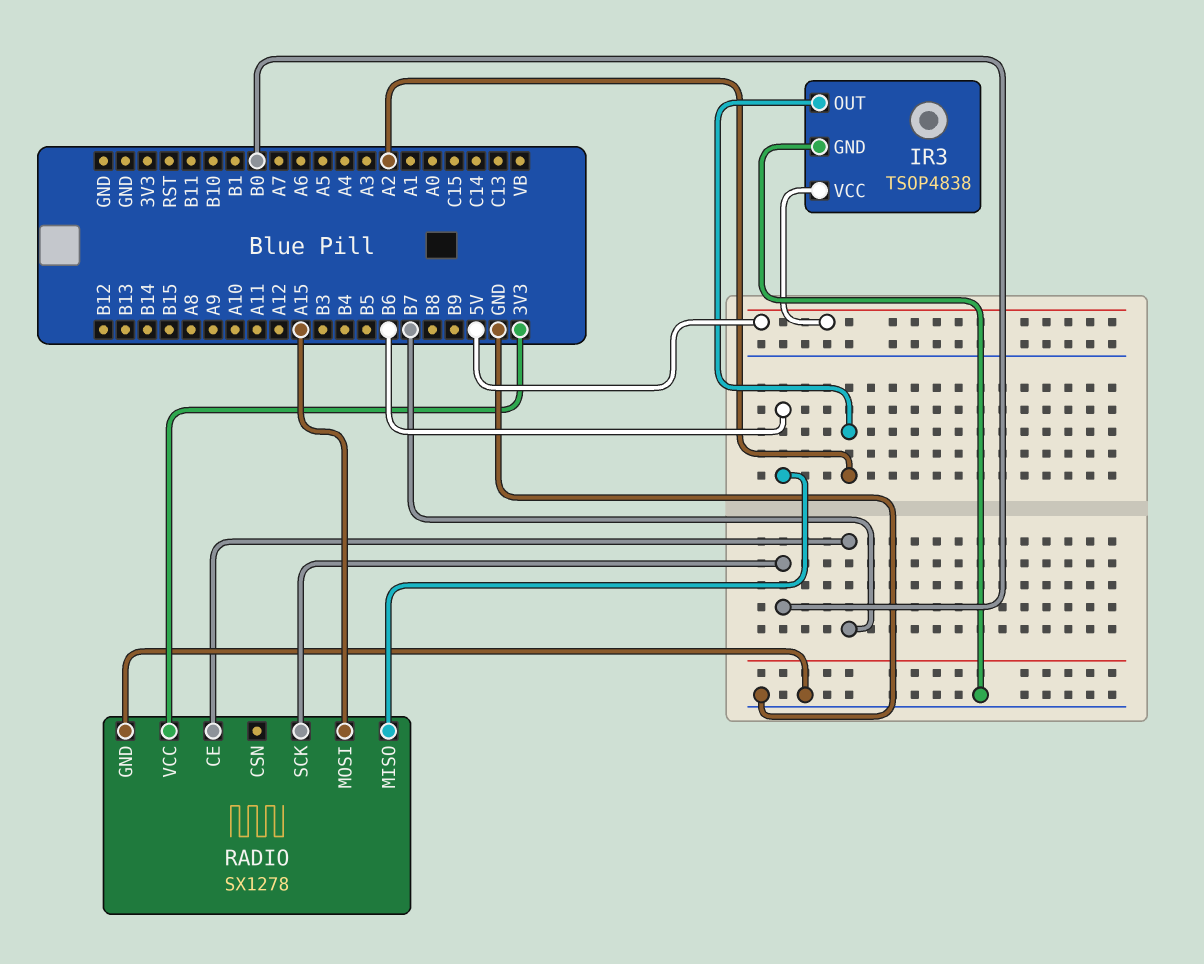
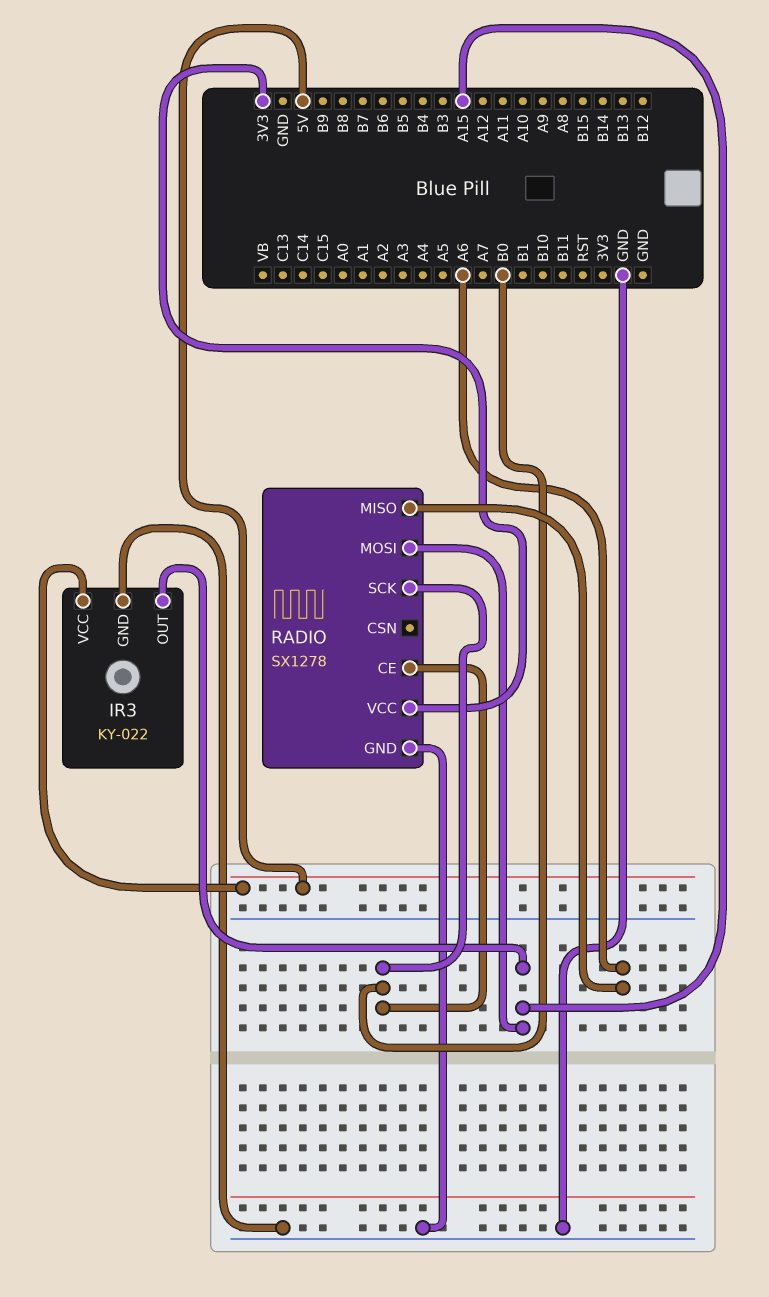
IR3: TSOP4838 -> KY-022
IR3 pin OUT: A2 -> A15
RADIO pin CE: B7 -> B0
RADIO pin MISO: B6 -> A6

